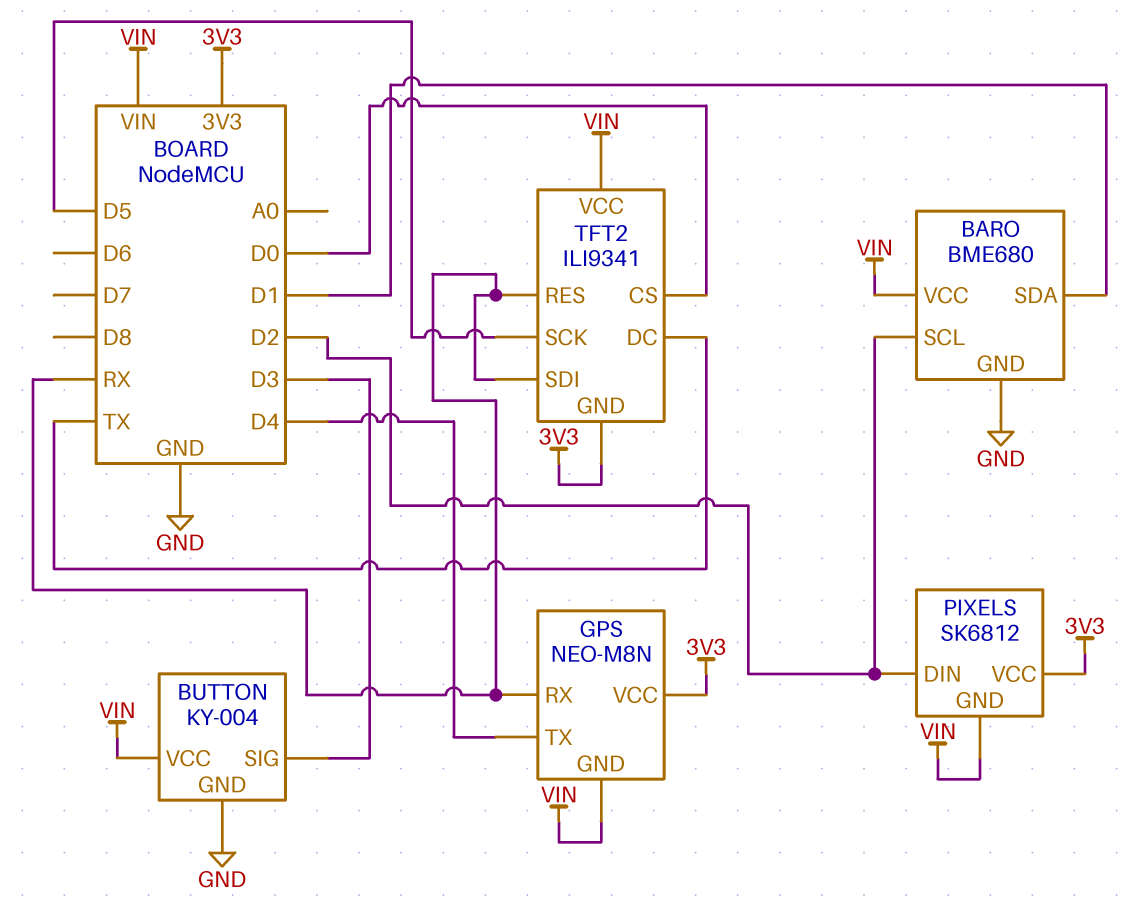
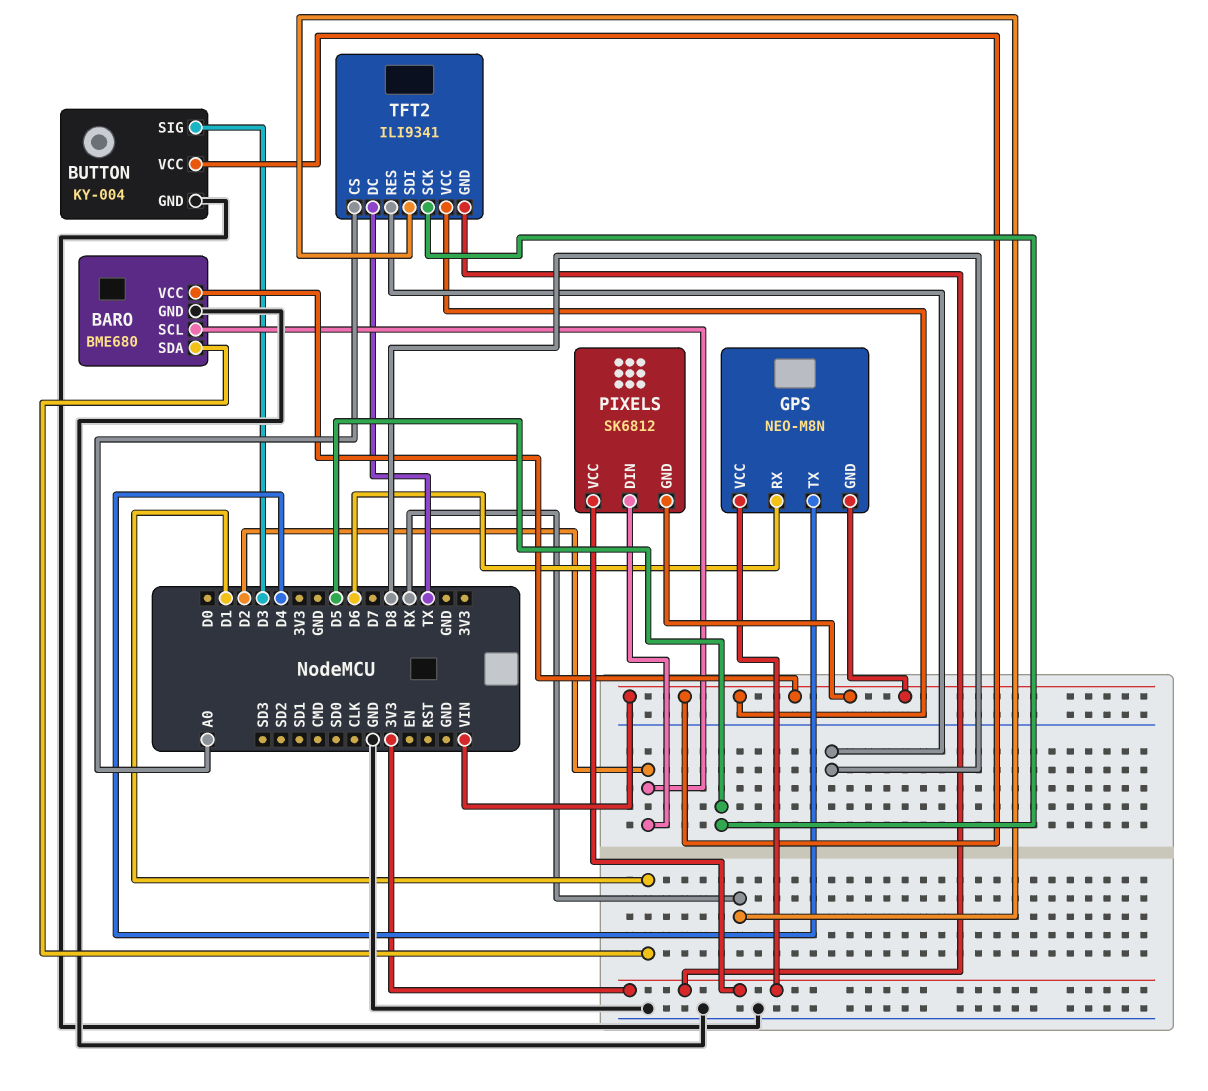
GPS pin RX: RX -> D6
TFT2 pin CS: D0 -> A0
TFT2 pin RES: RX -> D8

